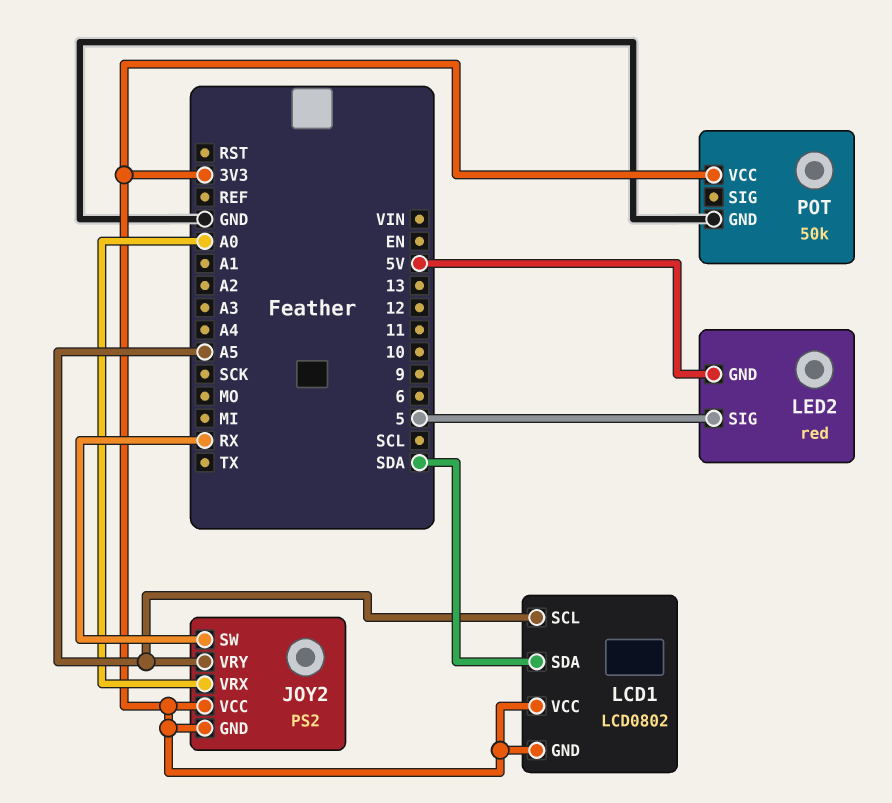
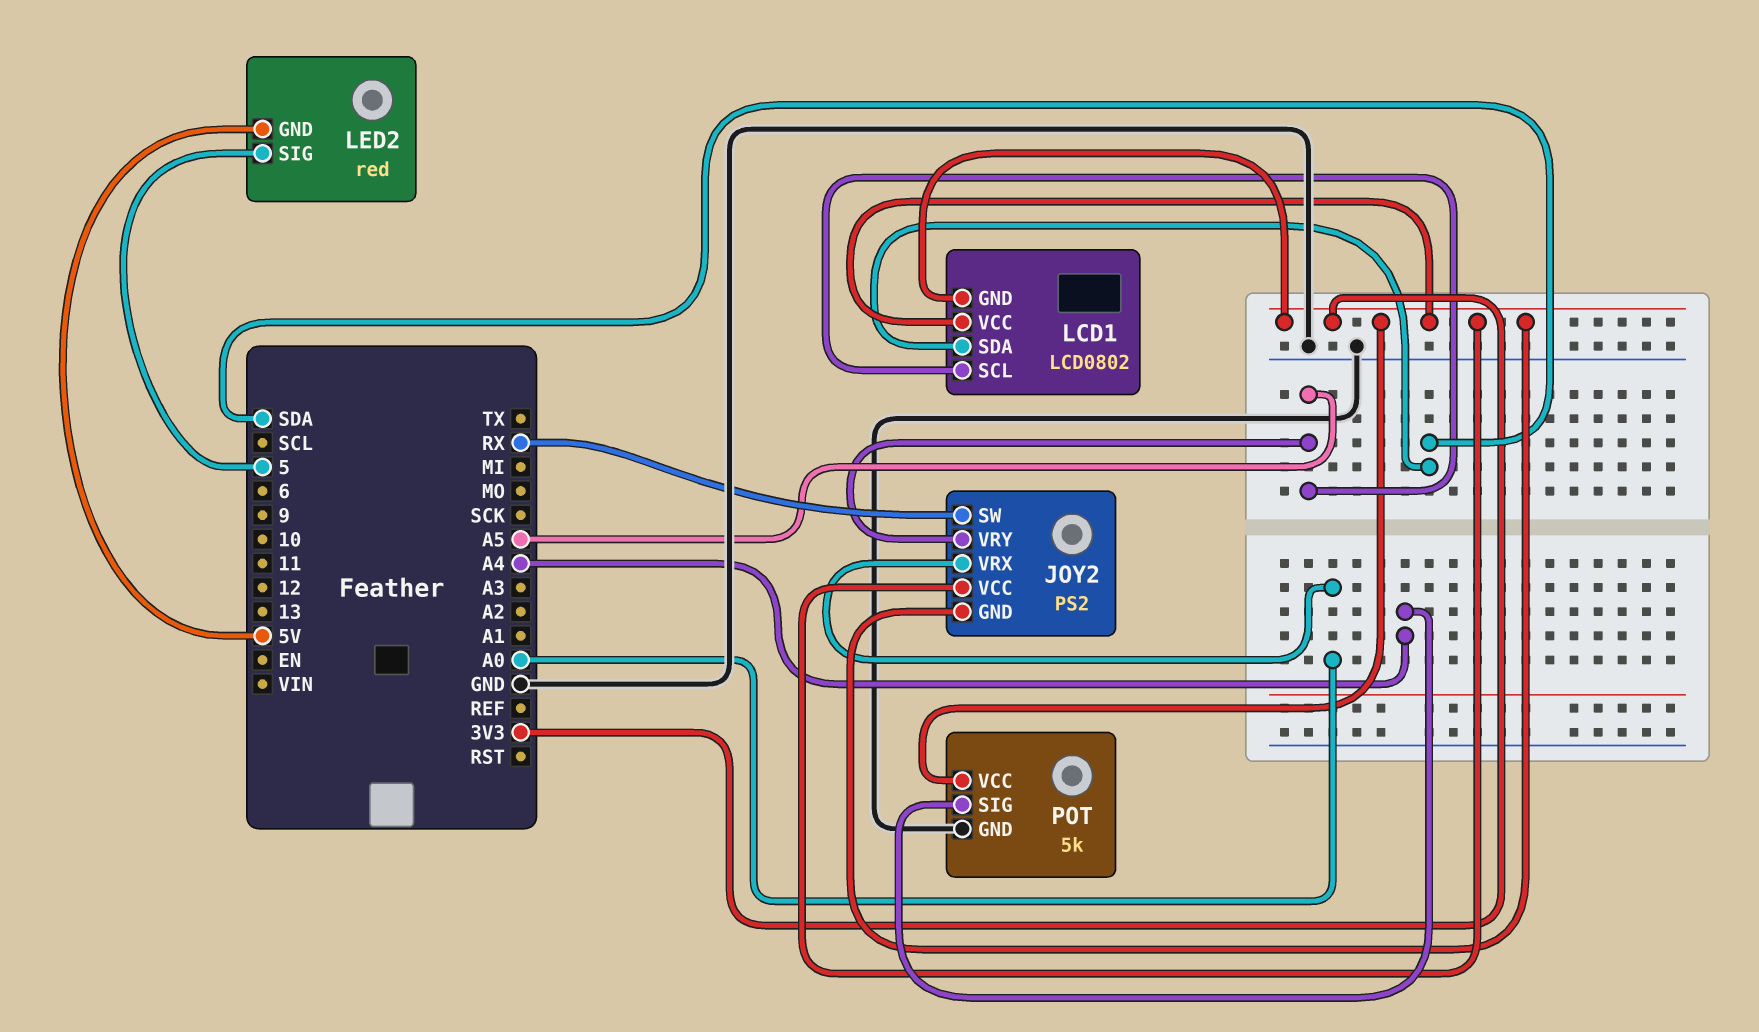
POT: 50k -> 5k
POT pin SIG: none -> A4

